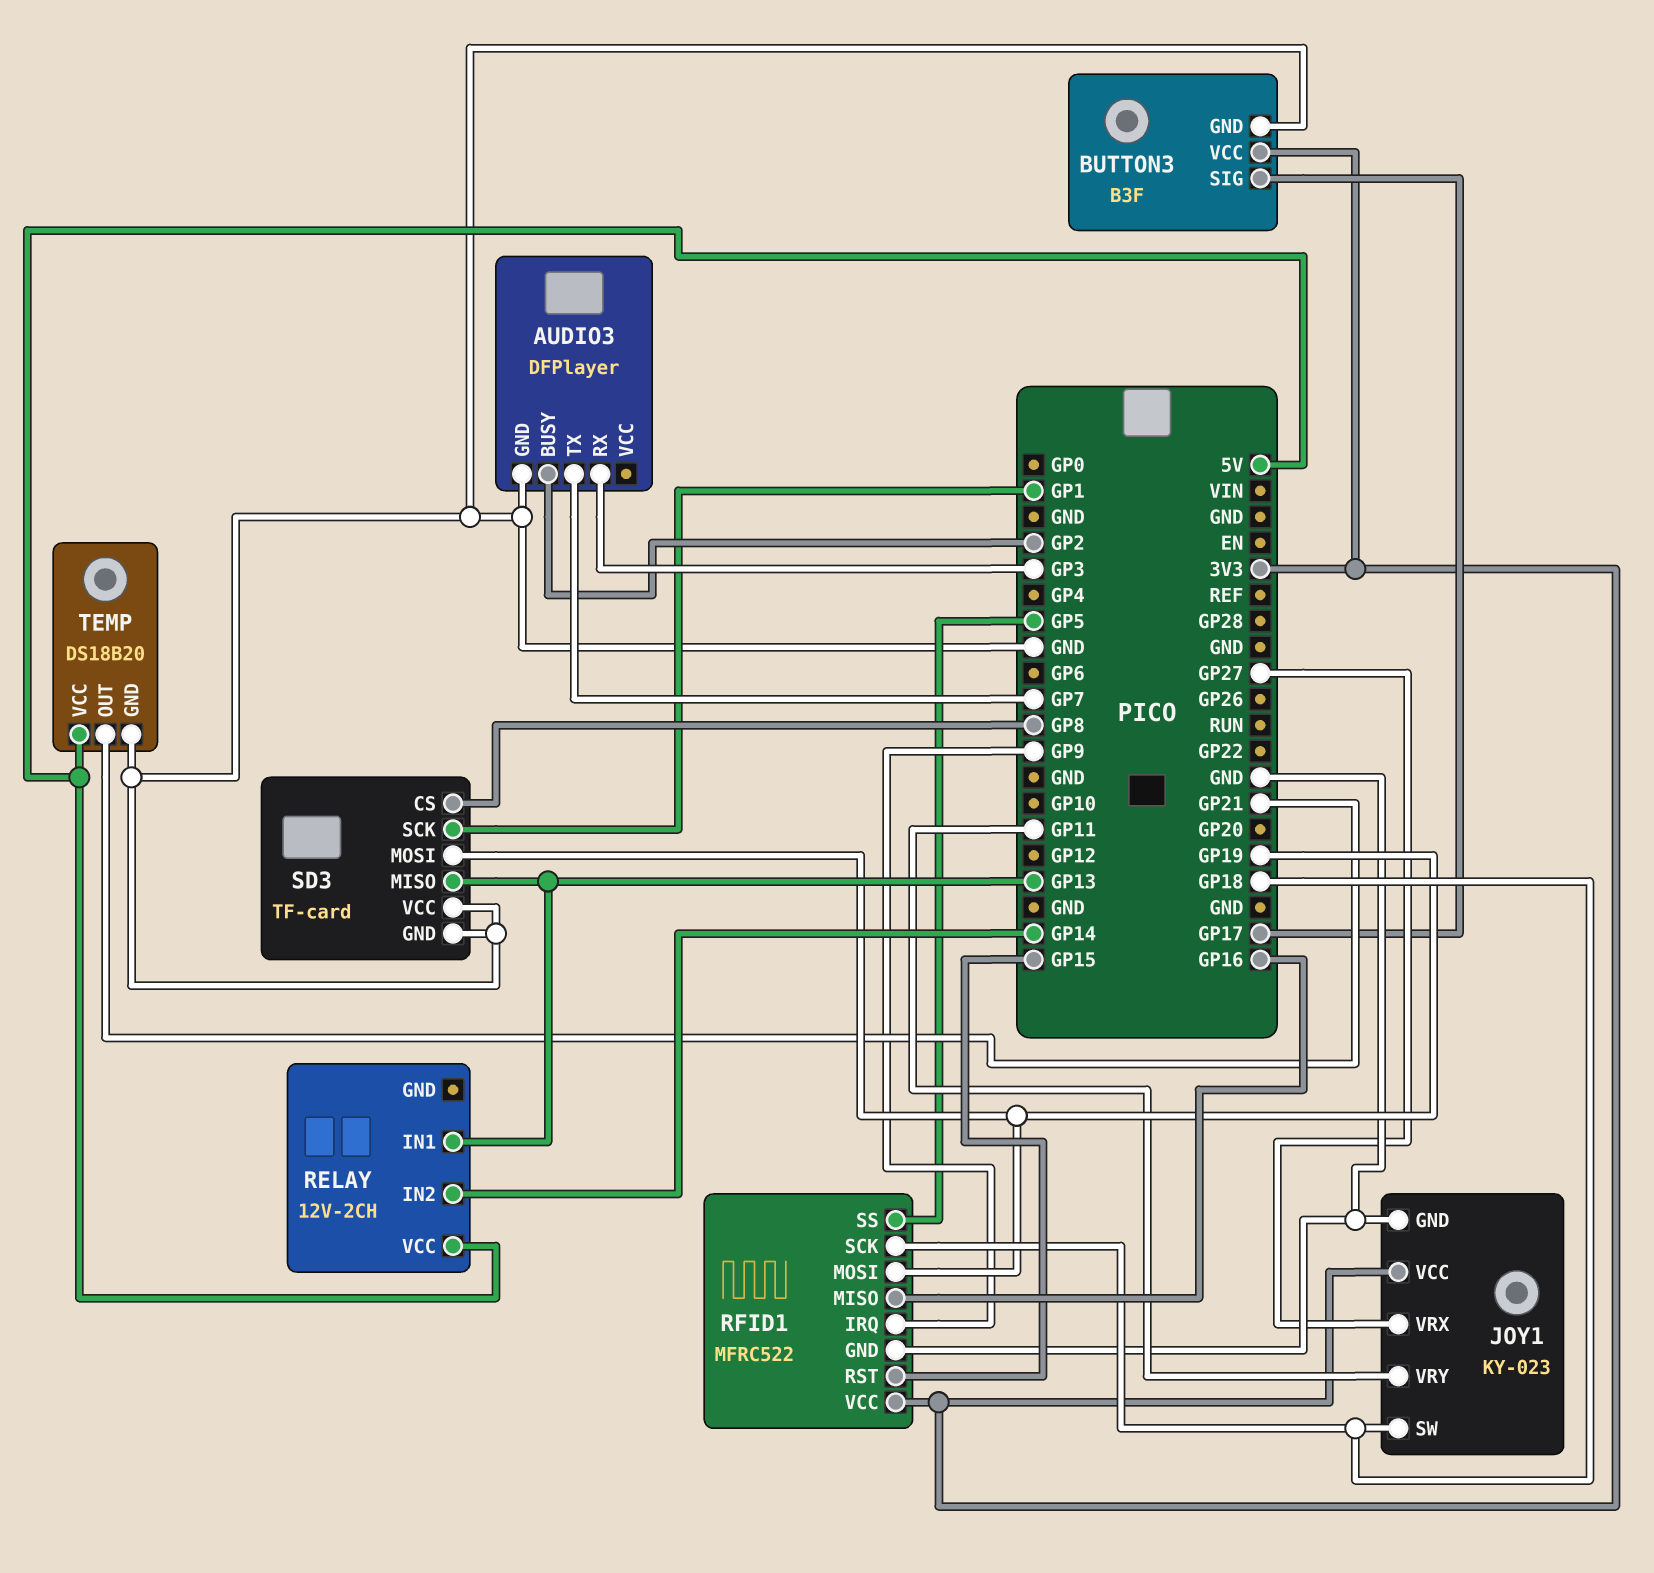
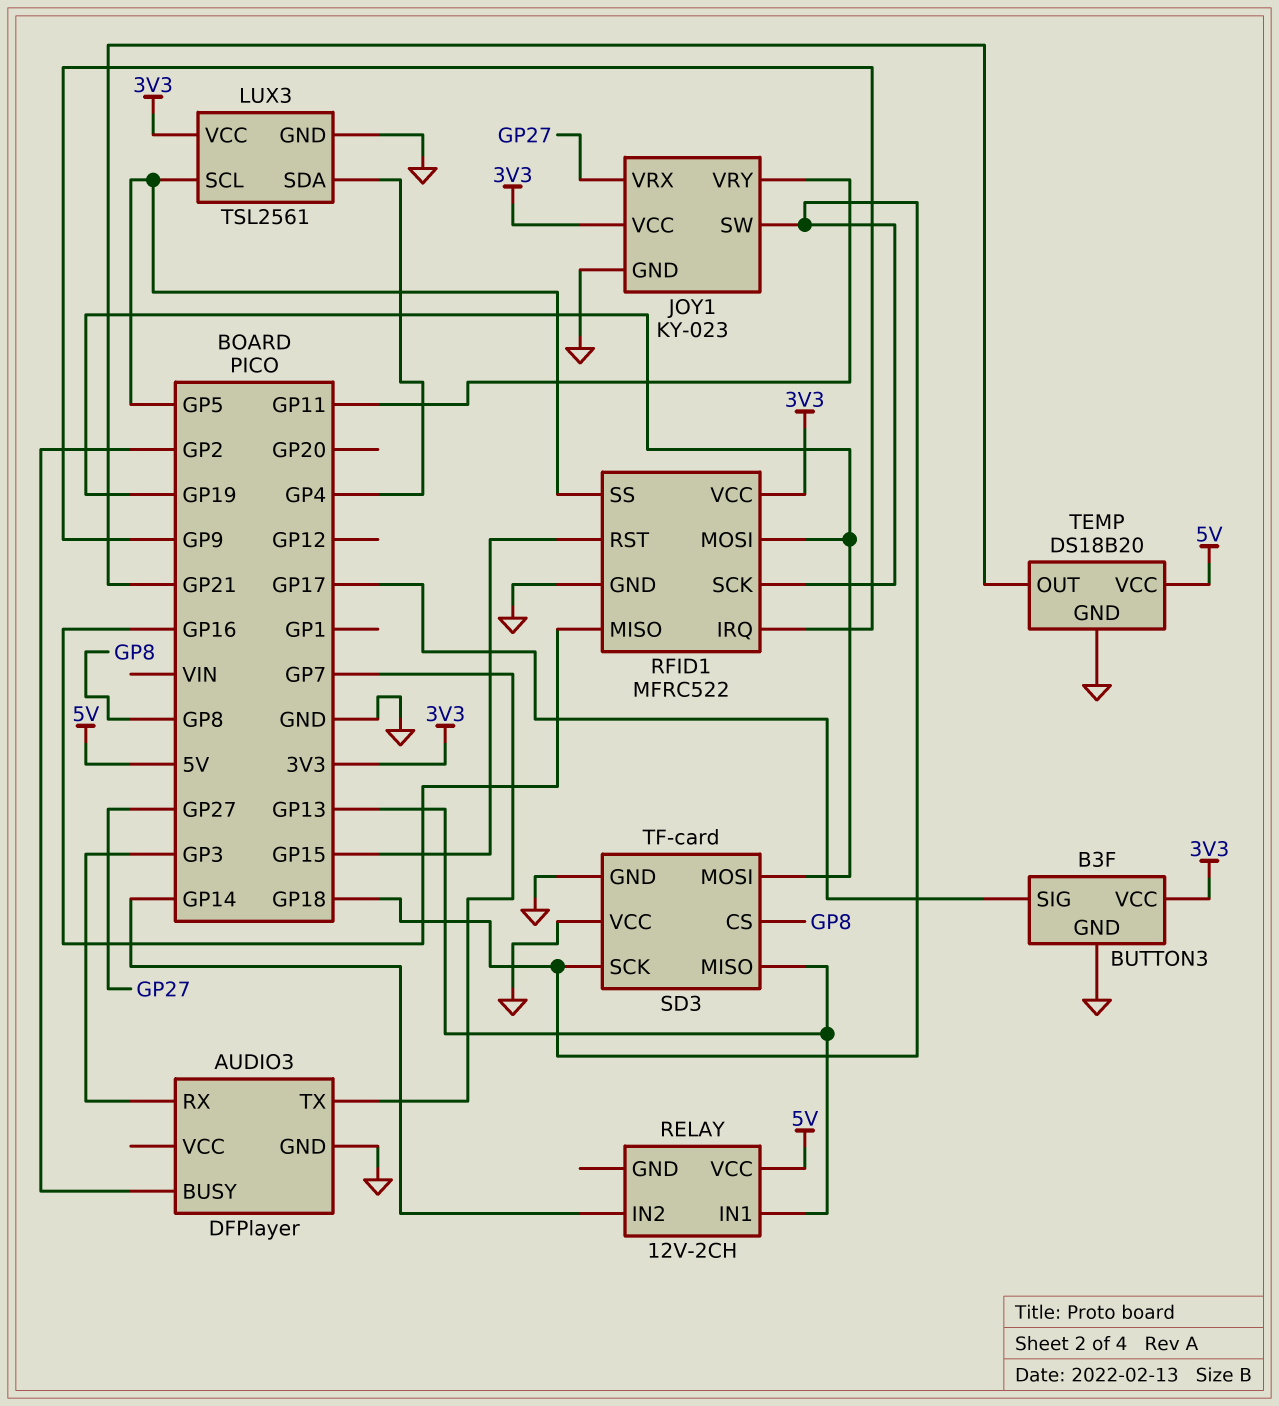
LUX3: none -> TSL2561
LUX3 pin GND: none -> GND
LUX3 pin SCL: none -> GP5
LUX3 pin SDA: none -> GP4
LUX3 pin VCC: none -> 3V3
SD3 pin SCK: GP1 -> GP18

